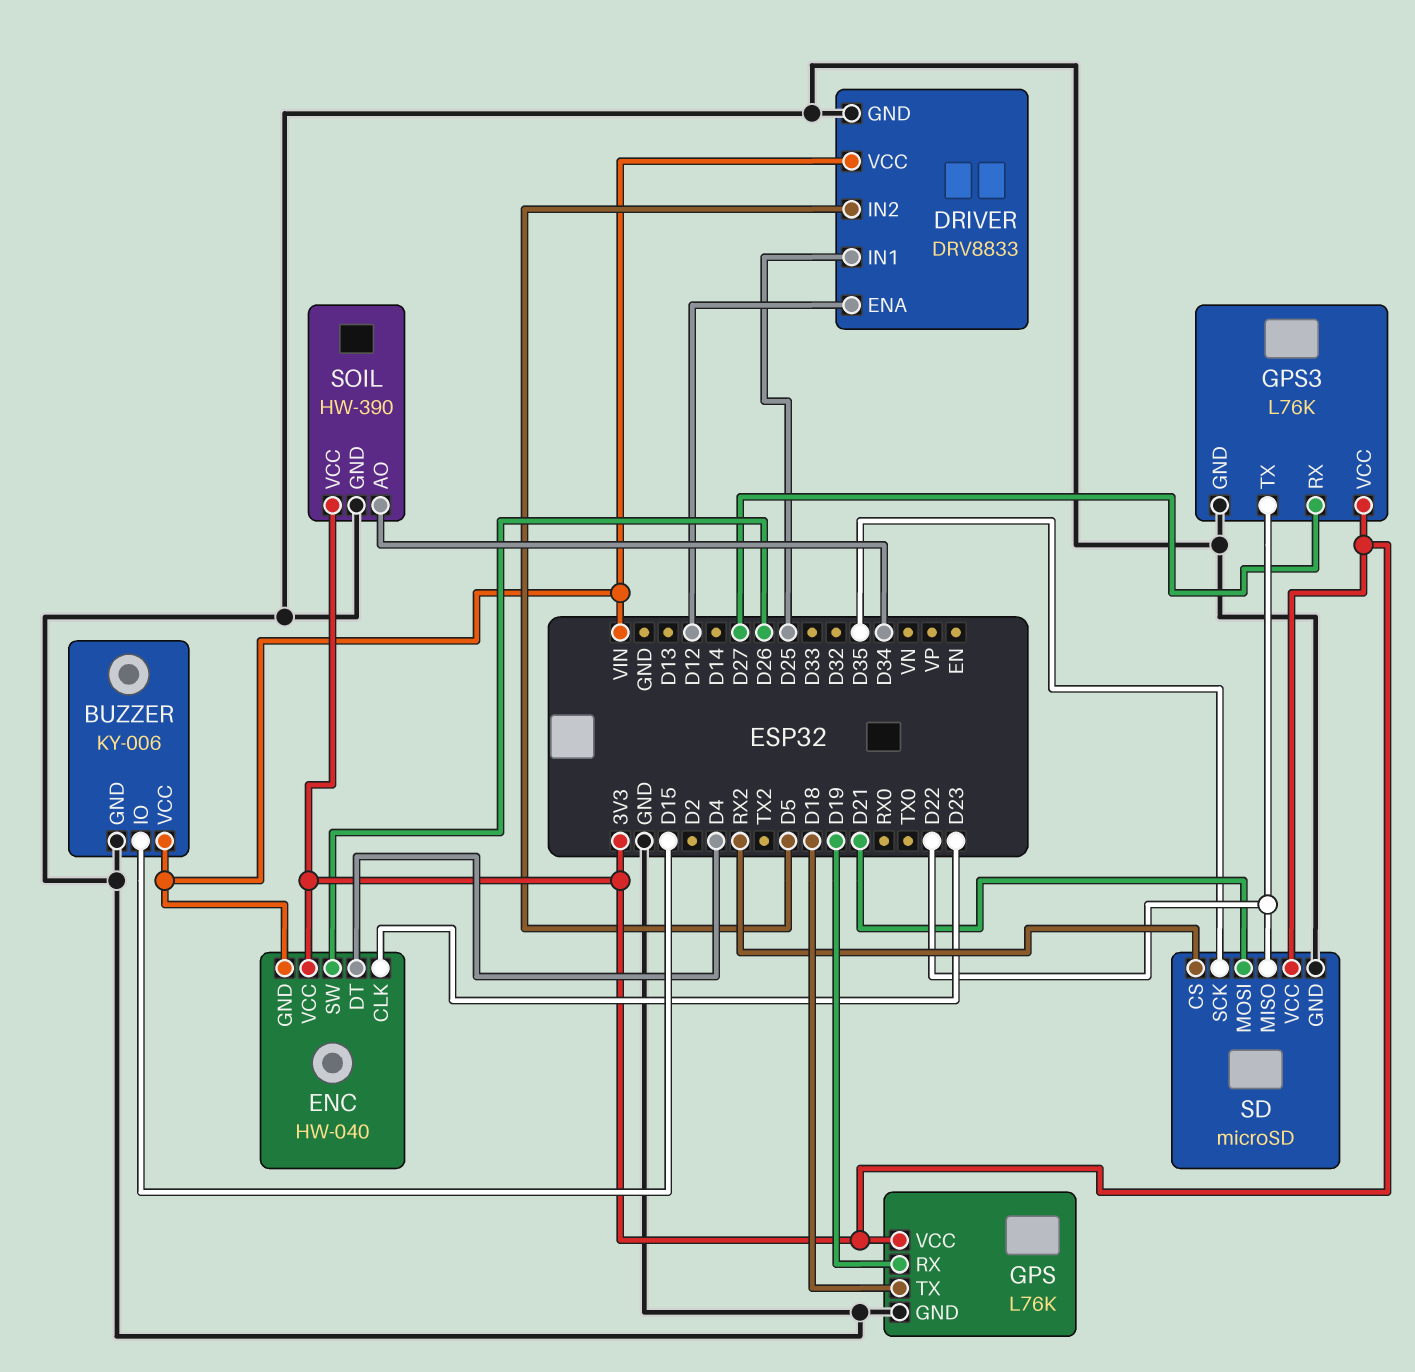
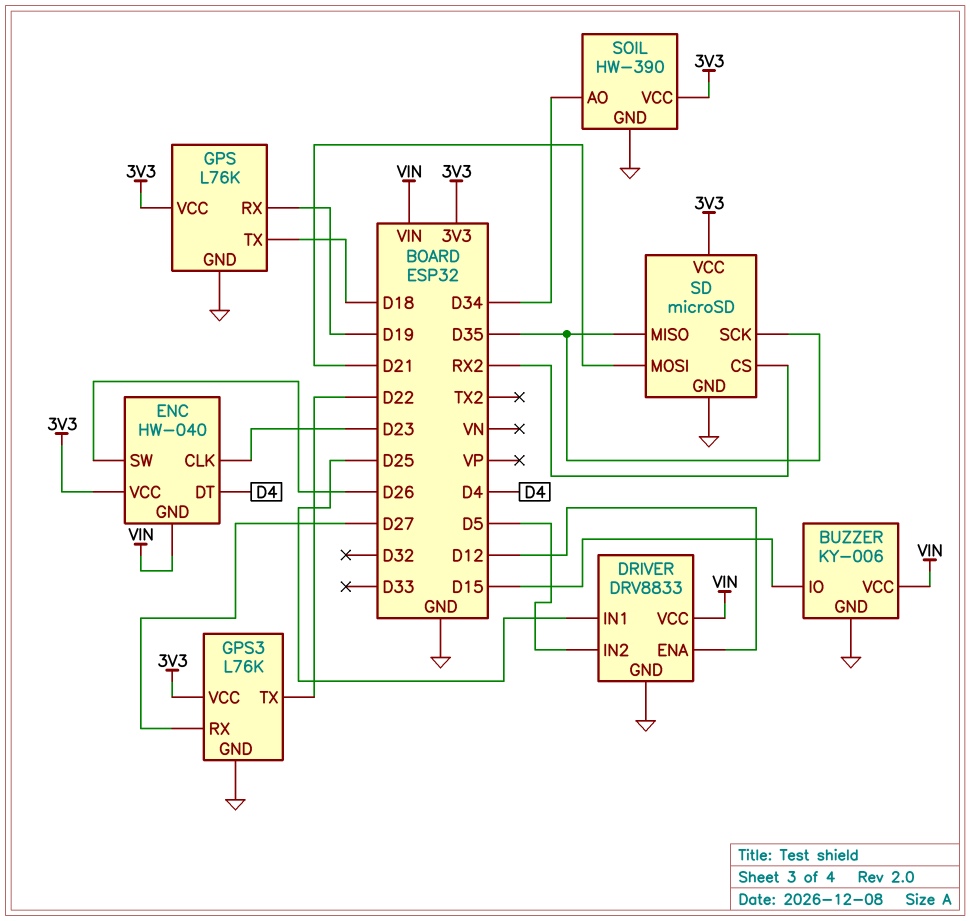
SD pin MISO: D22 -> D35

